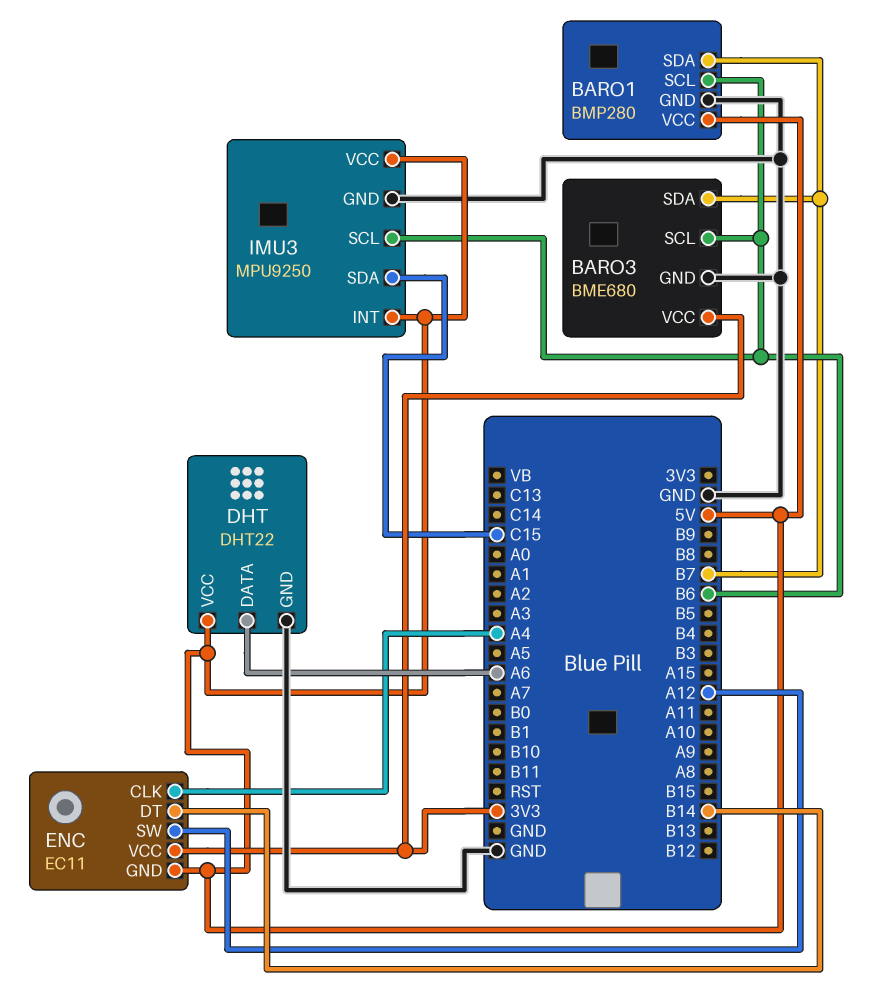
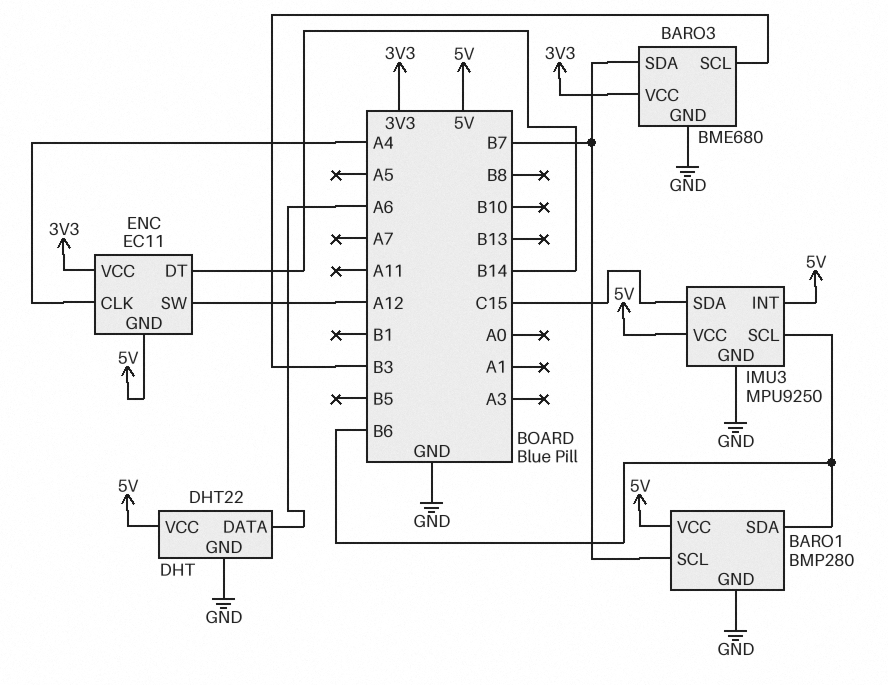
BARO1 pin SCL: B6 -> B7
BARO1 pin SDA: B7 -> B6
BARO3 pin SCL: B6 -> B3

